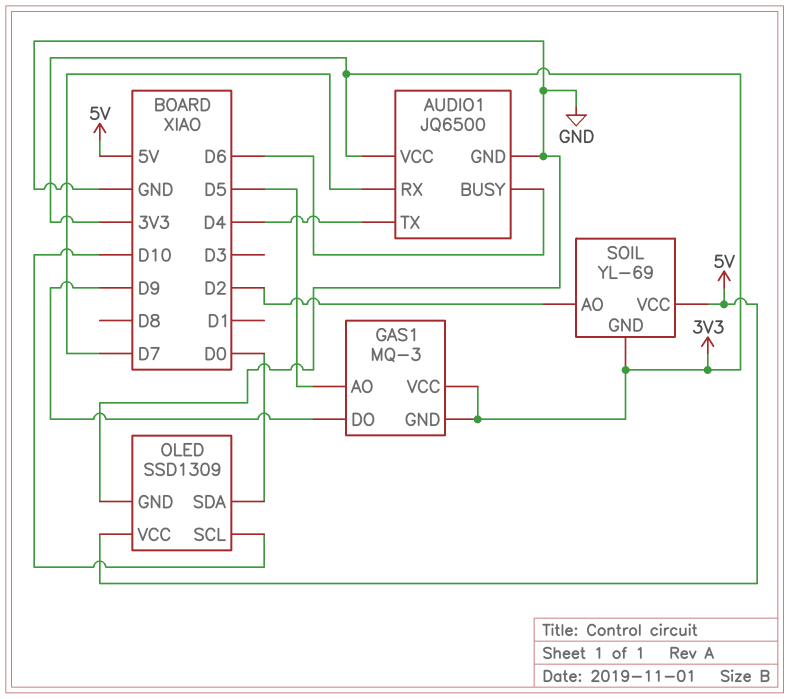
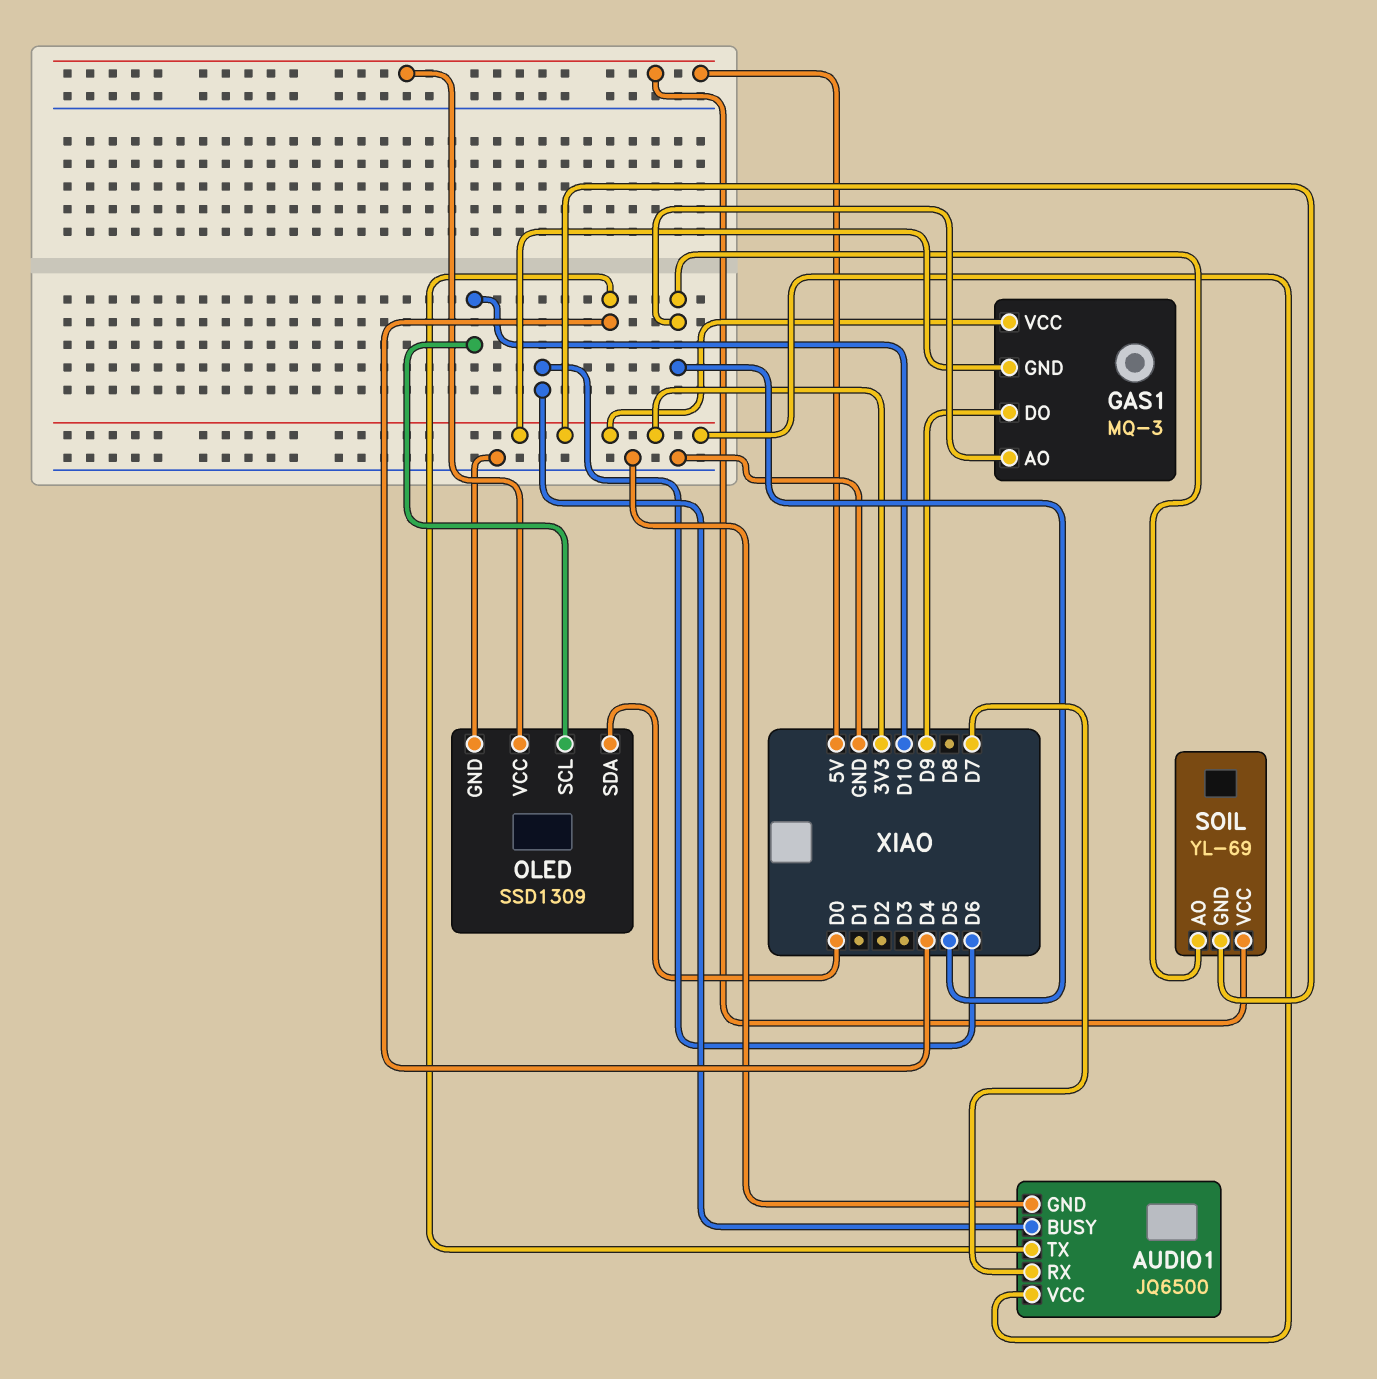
SOIL pin AO: D2 -> D5

